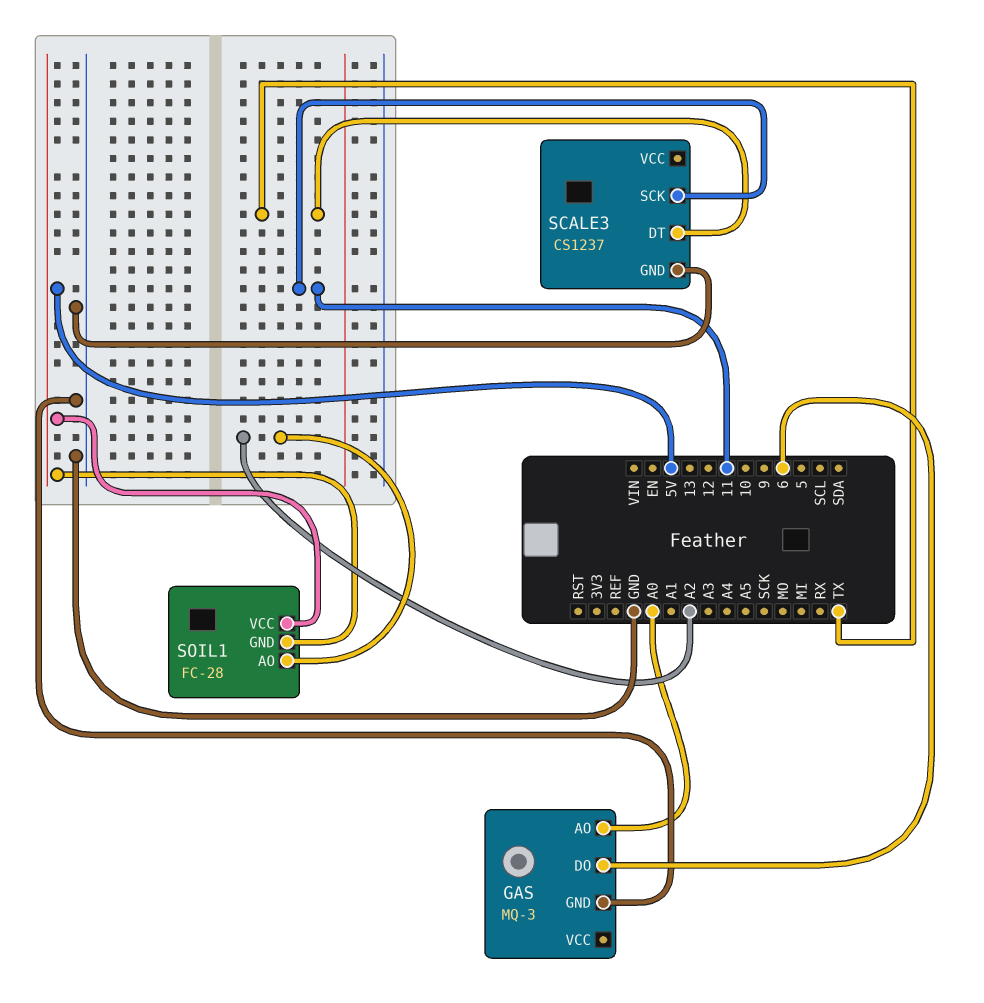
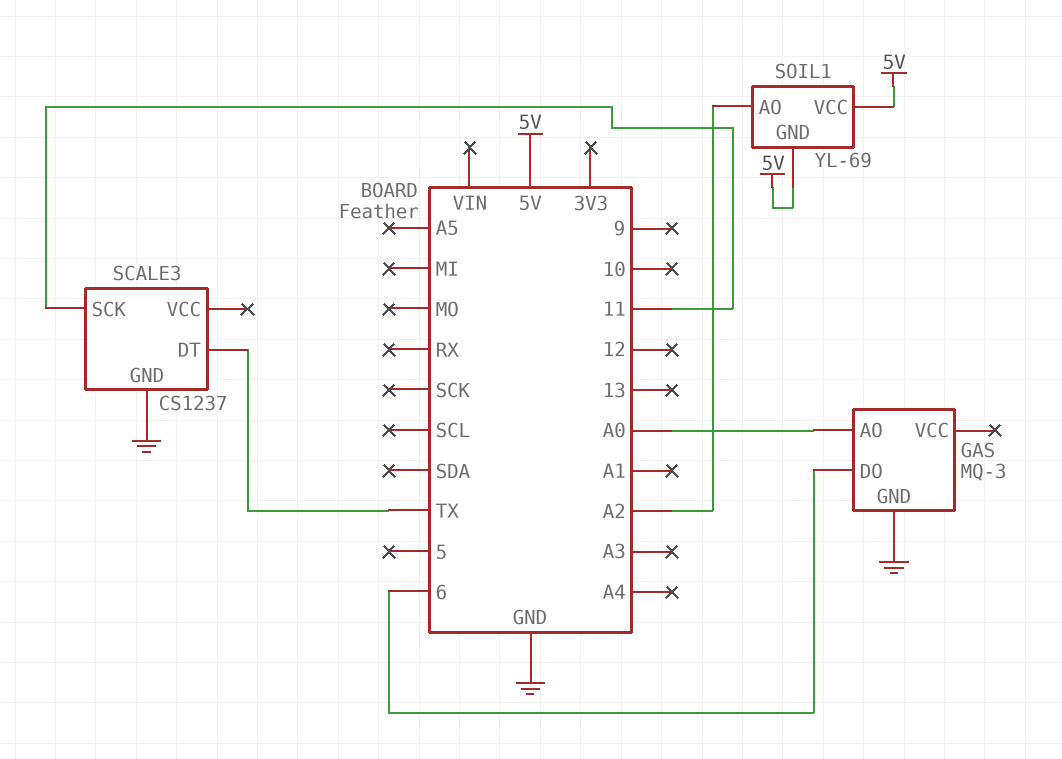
SOIL1: FC-28 -> YL-69

